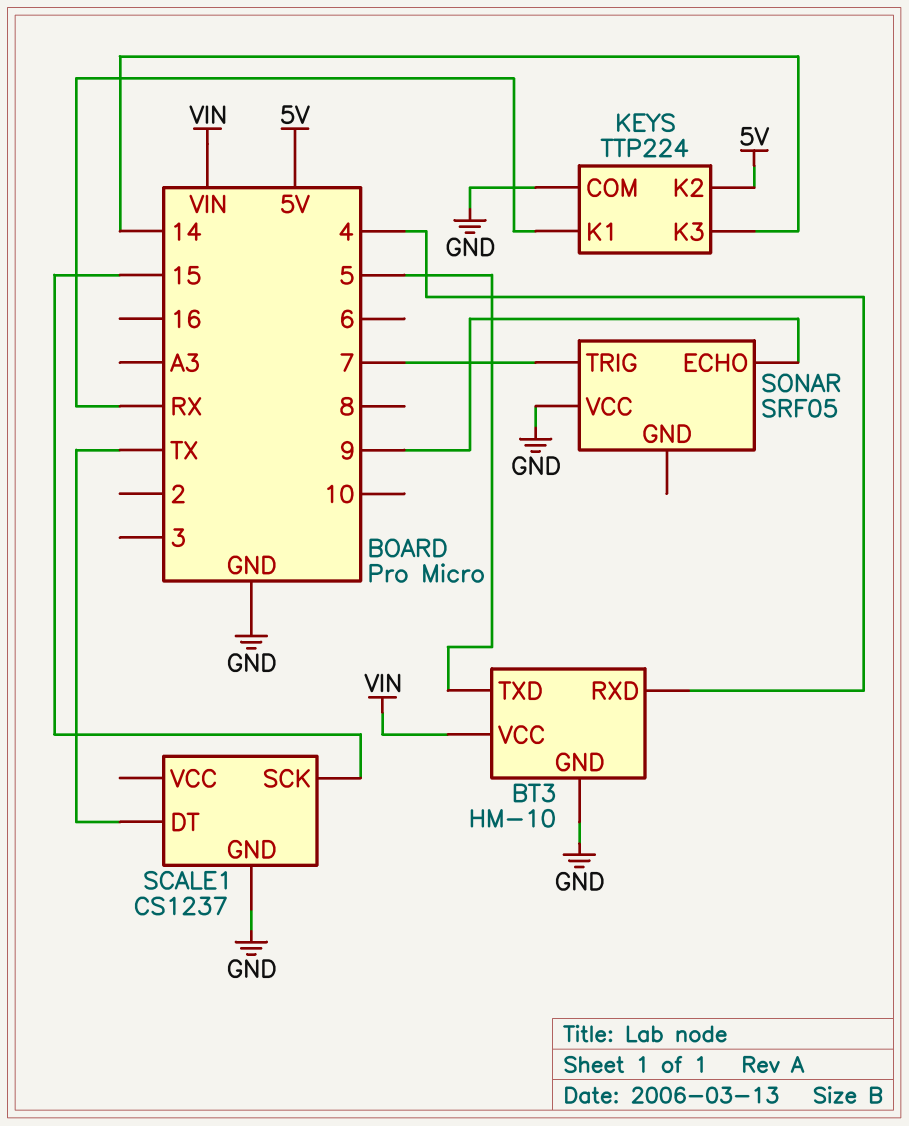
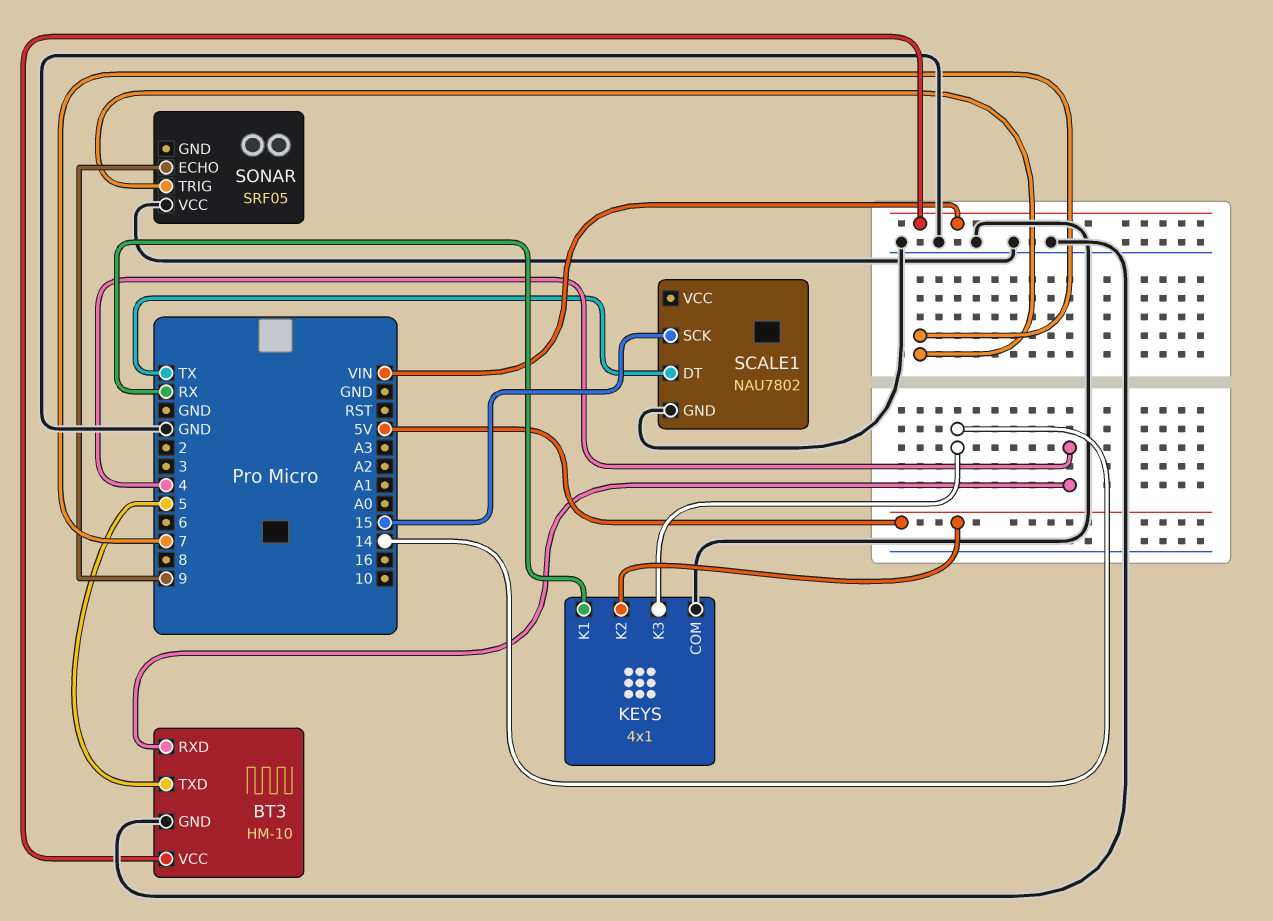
KEYS: TTP224 -> 4x1
SCALE1: CS1237 -> NAU7802

